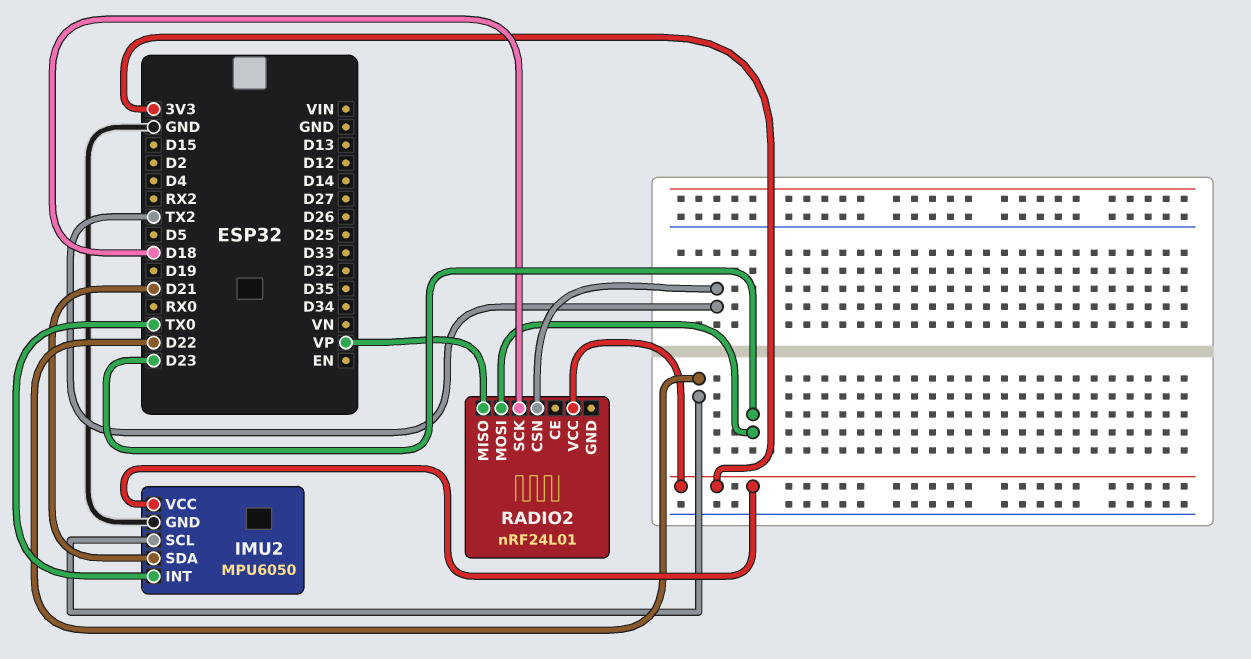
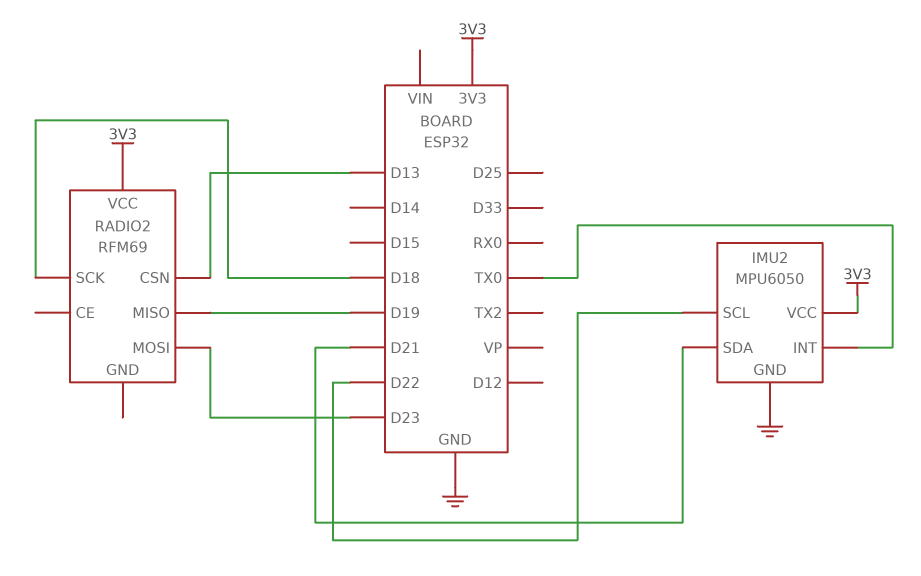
RADIO2: nRF24L01 -> RFM69
RADIO2 pin CSN: TX2 -> D13
RADIO2 pin MISO: VP -> D19

